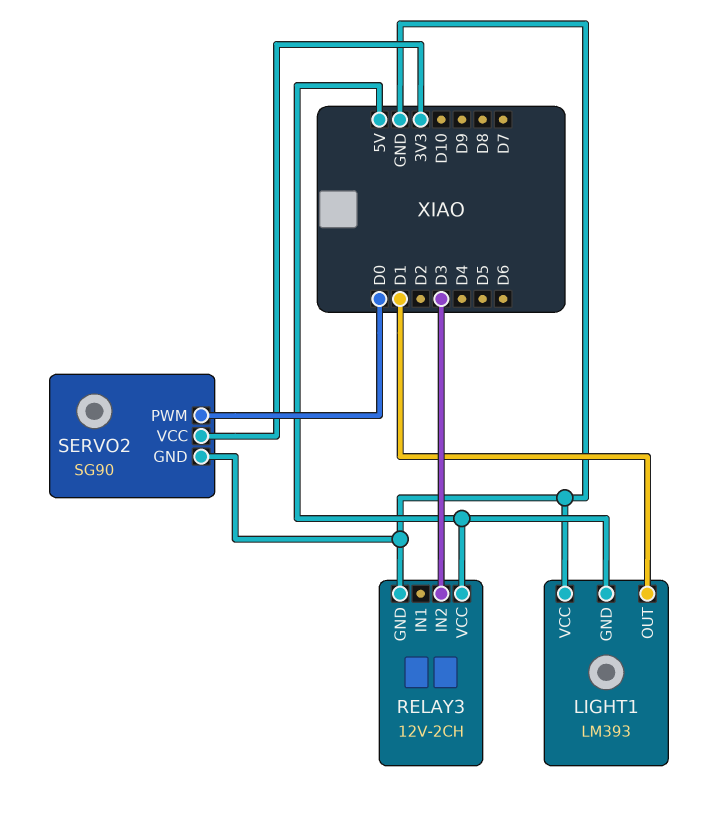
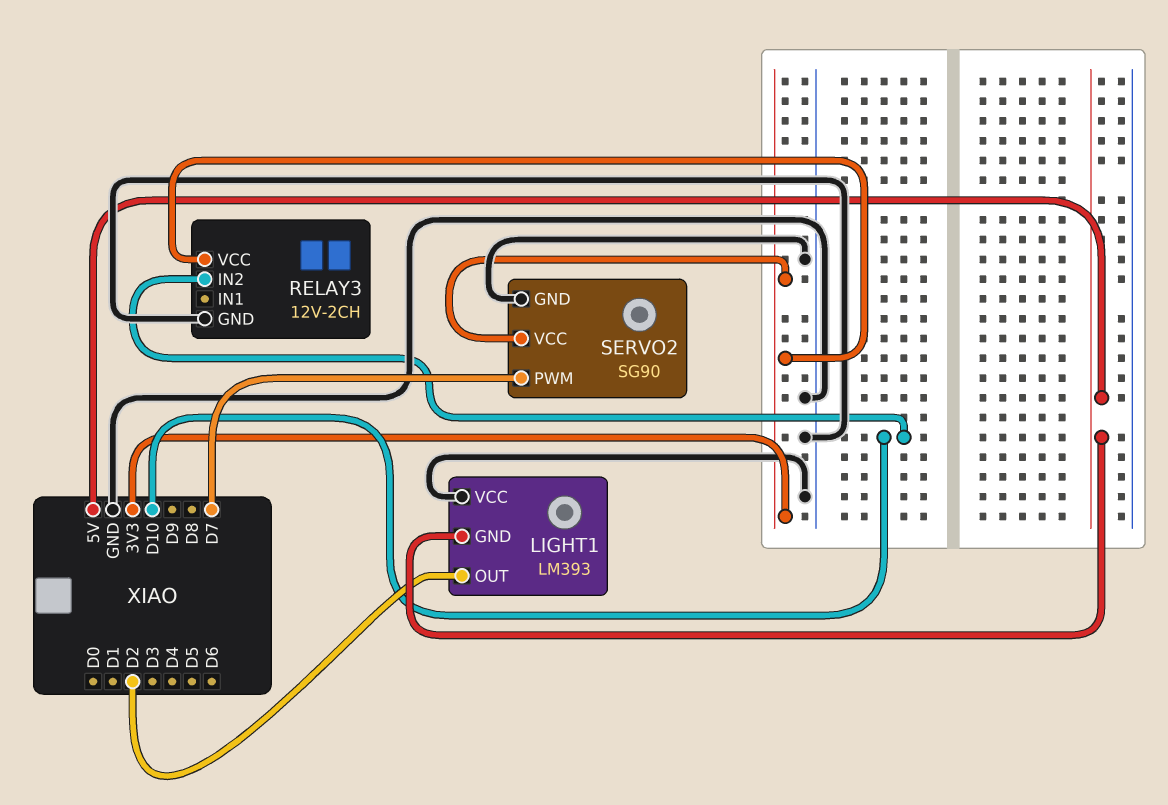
LIGHT1 pin OUT: D1 -> D2
RELAY3 pin IN2: D3 -> D10
RELAY3 pin VCC: 5V -> 3V3
SERVO2 pin PWM: D0 -> D7

